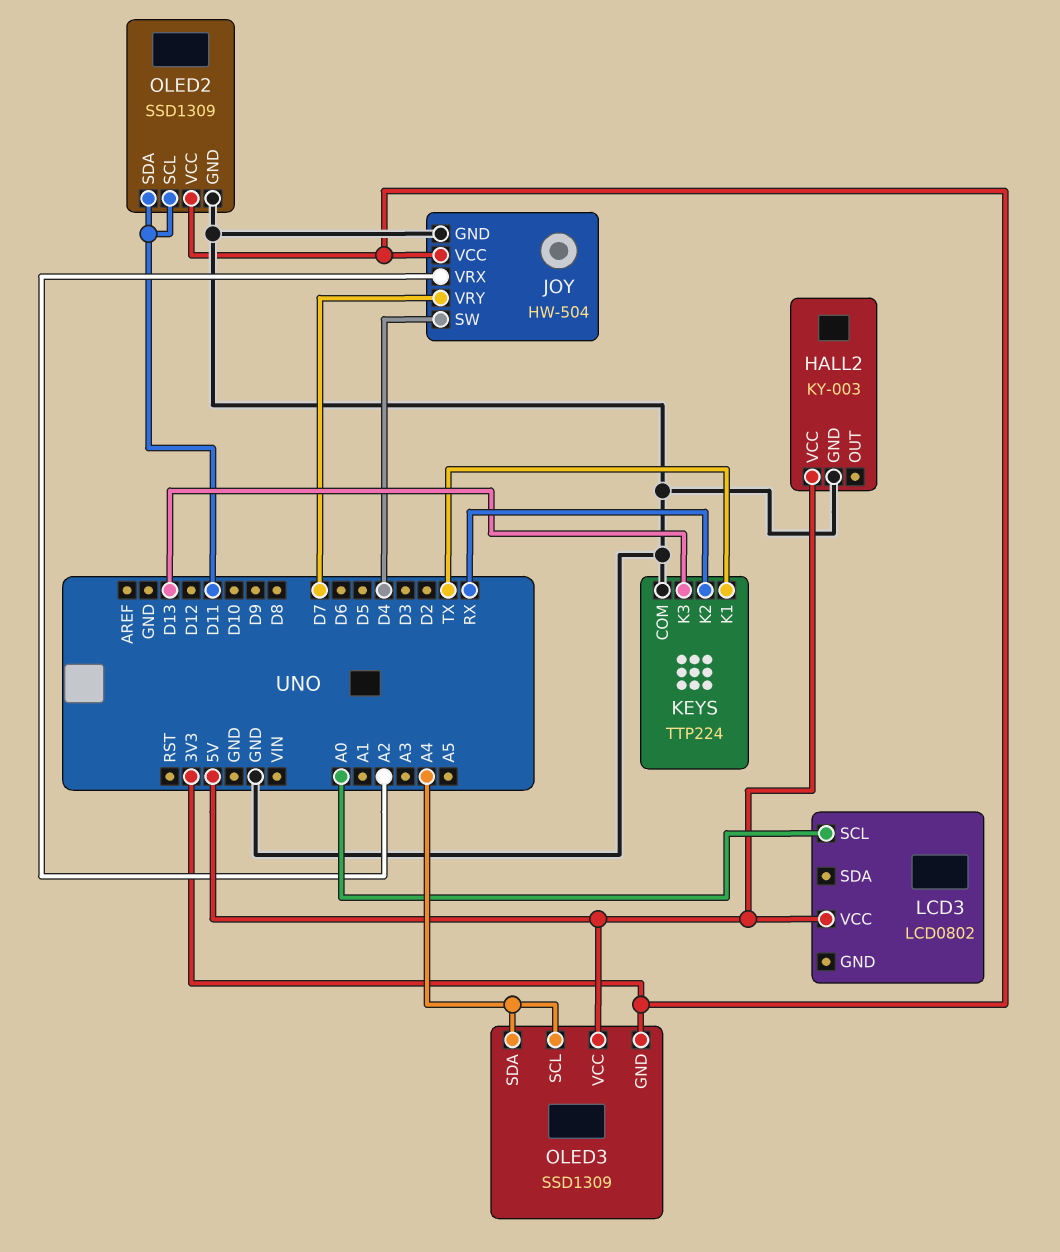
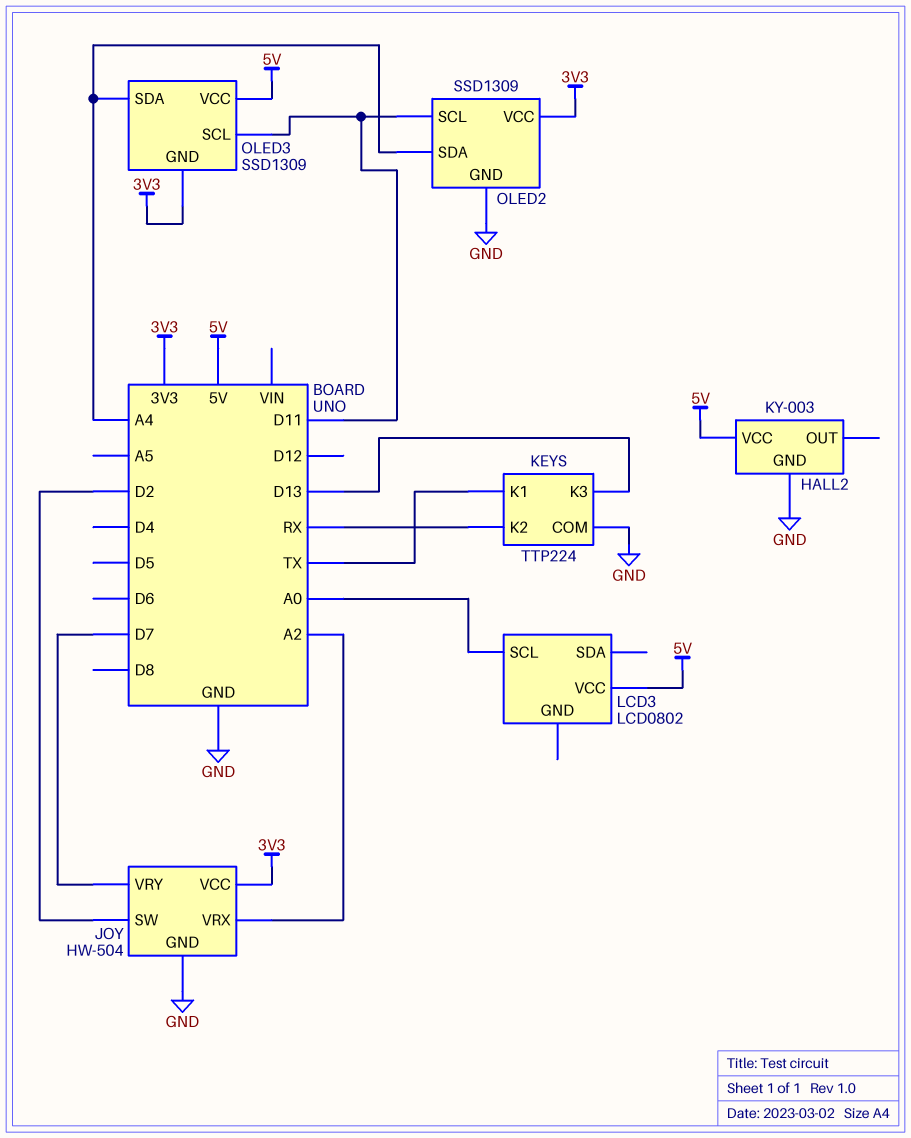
JOY pin SW: D4 -> D2
OLED2 pin SDA: D11 -> A4
OLED3 pin SCL: A4 -> D11

